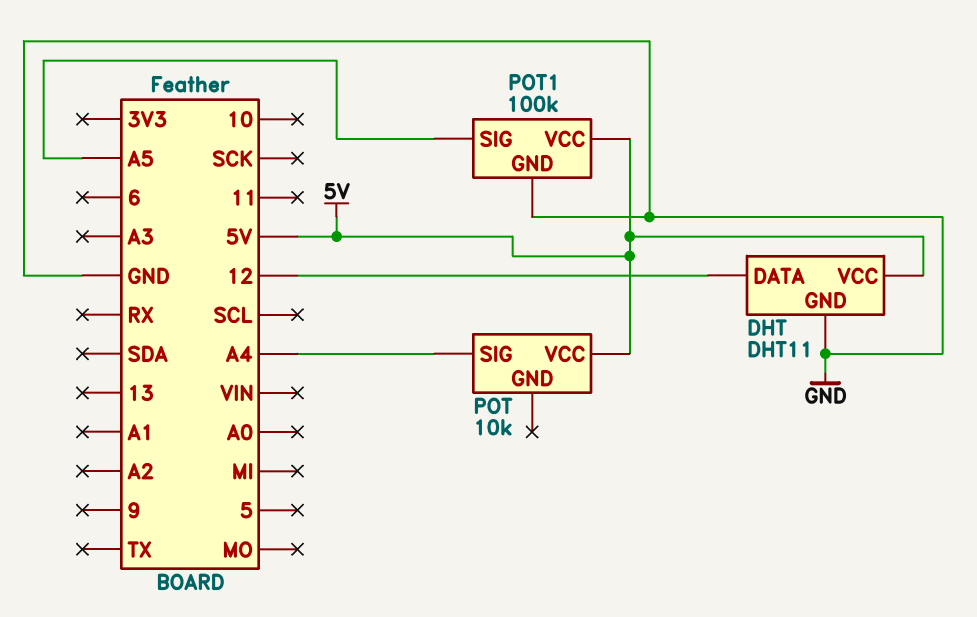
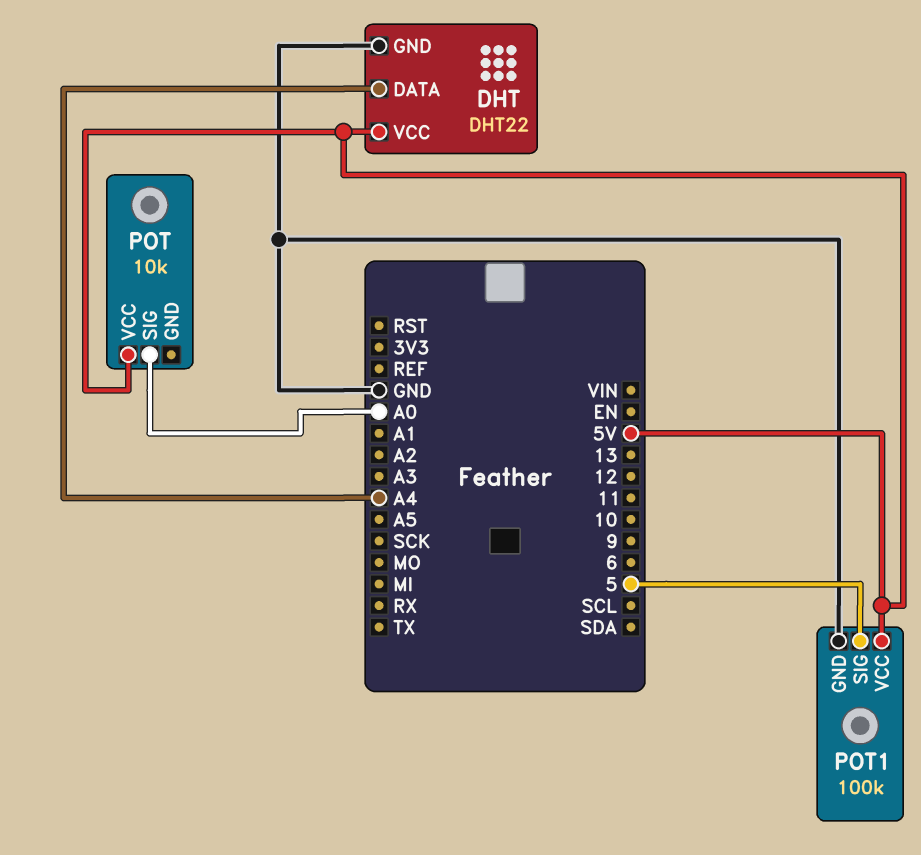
DHT: DHT11 -> DHT22
DHT pin DATA: 12 -> A4
POT pin SIG: A4 -> A0
POT1 pin SIG: A5 -> 5

